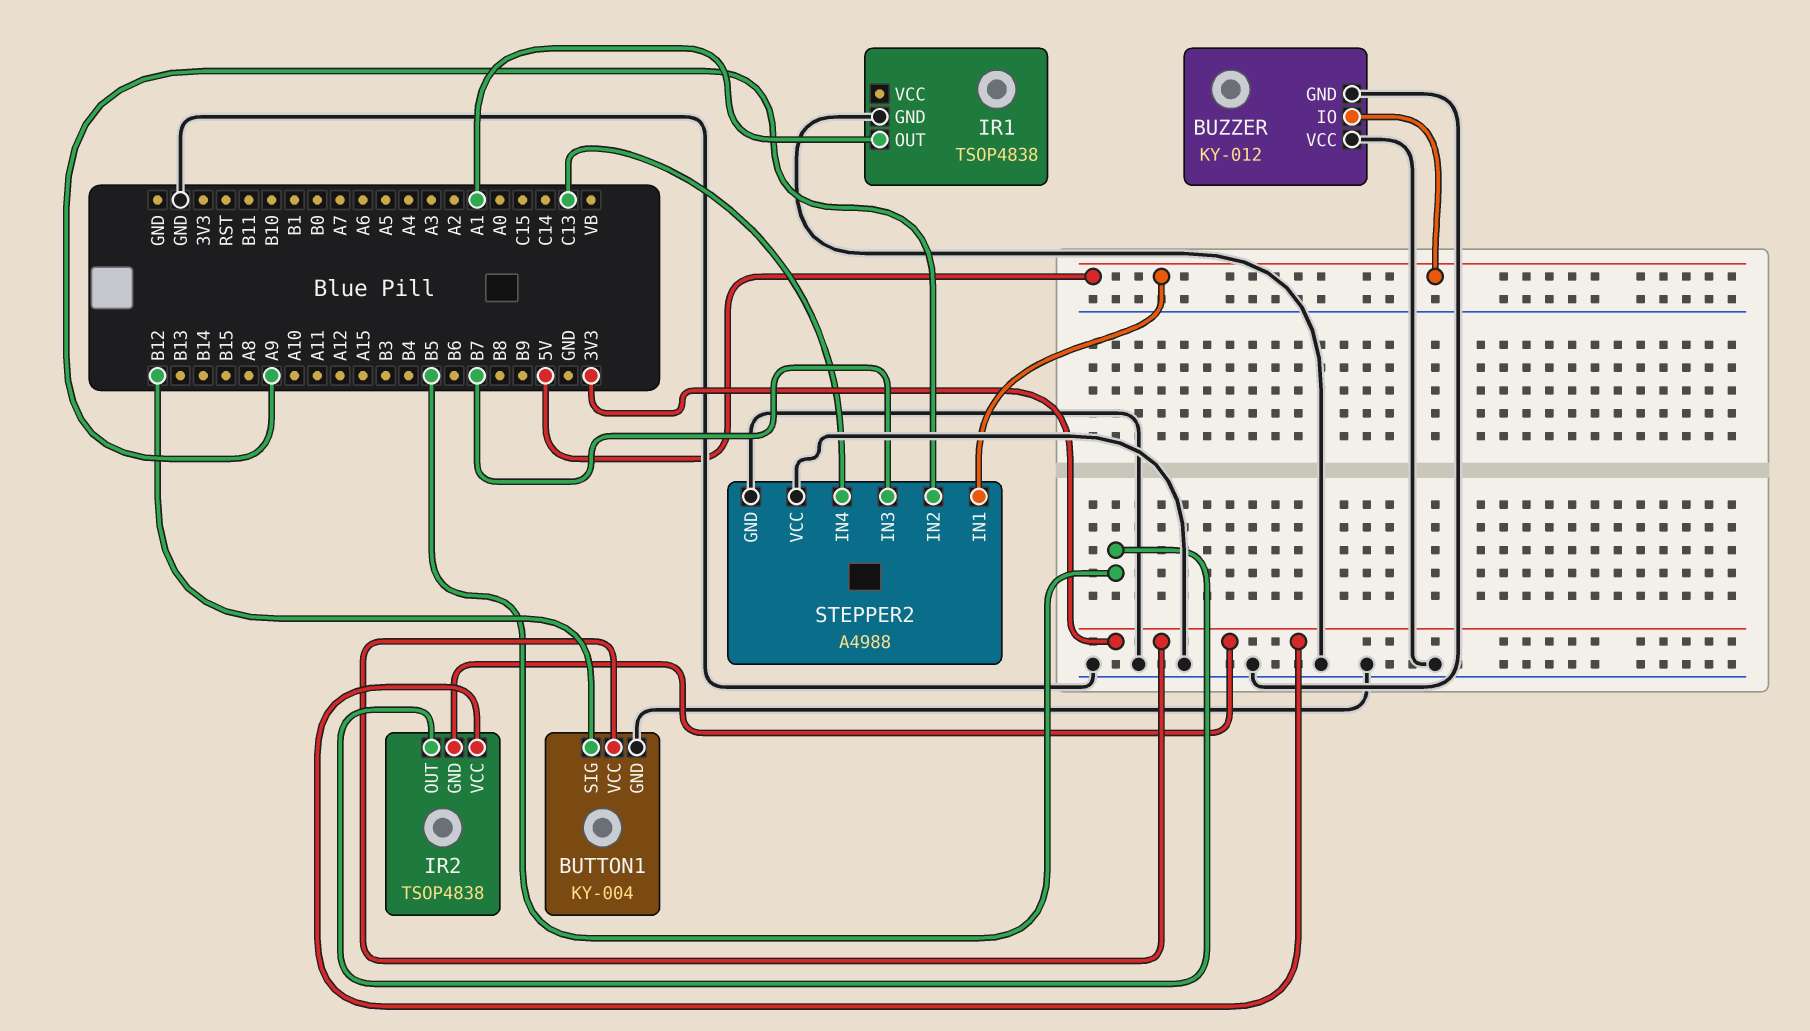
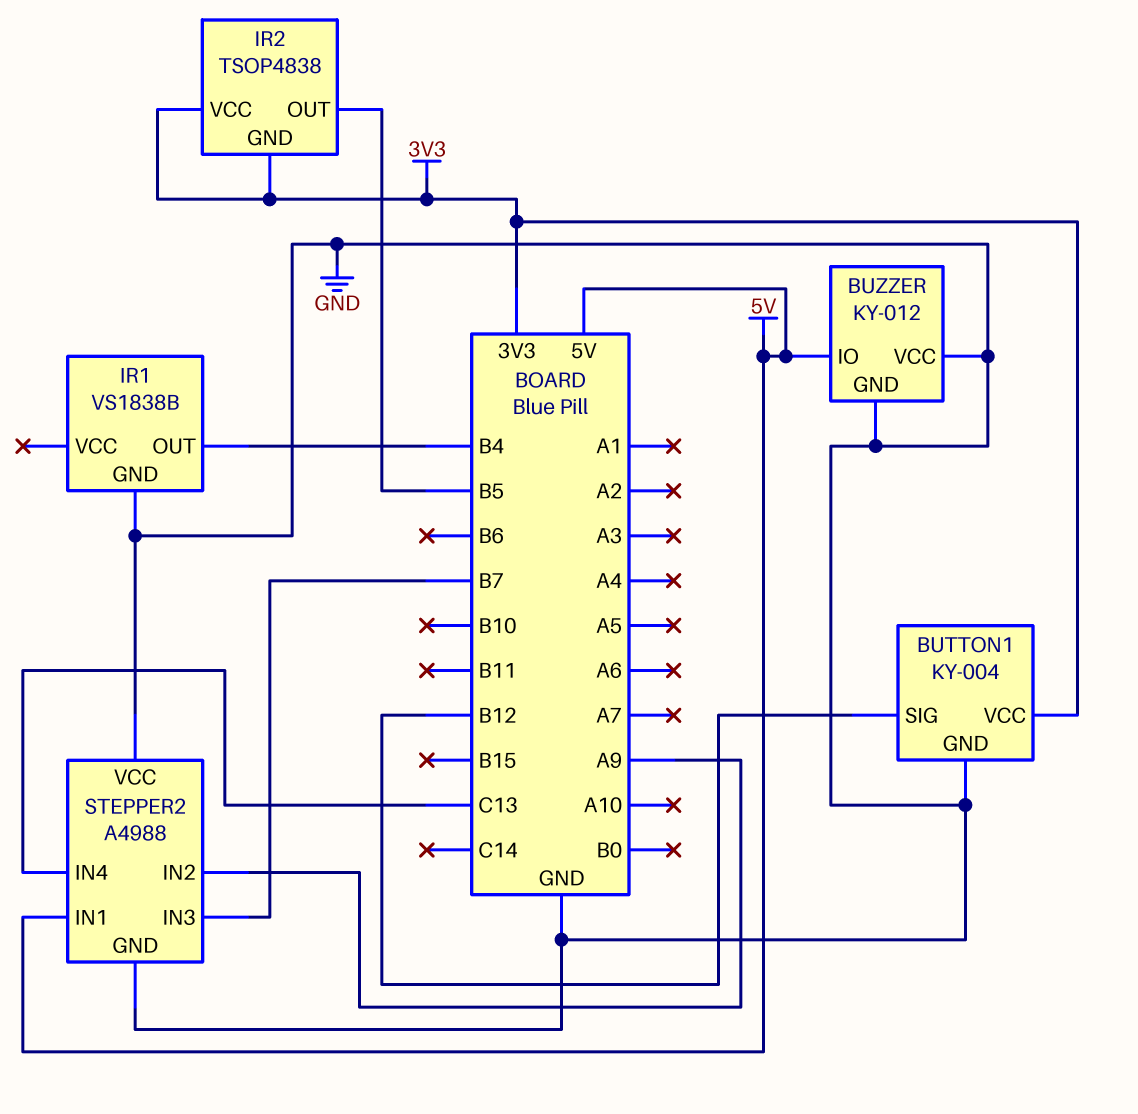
IR1: TSOP4838 -> VS1838B
IR1 pin OUT: A1 -> B4

